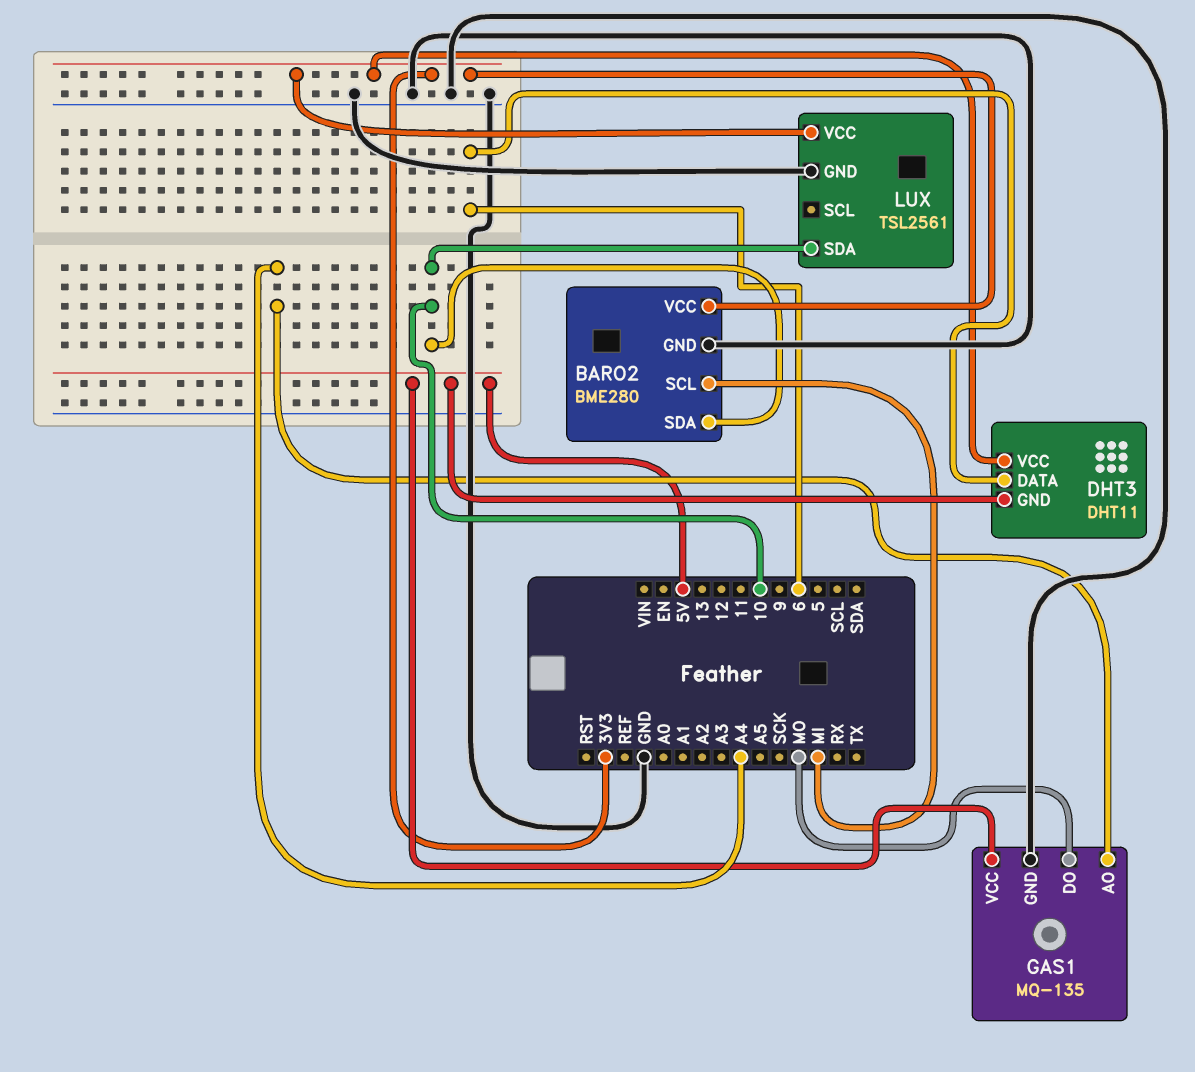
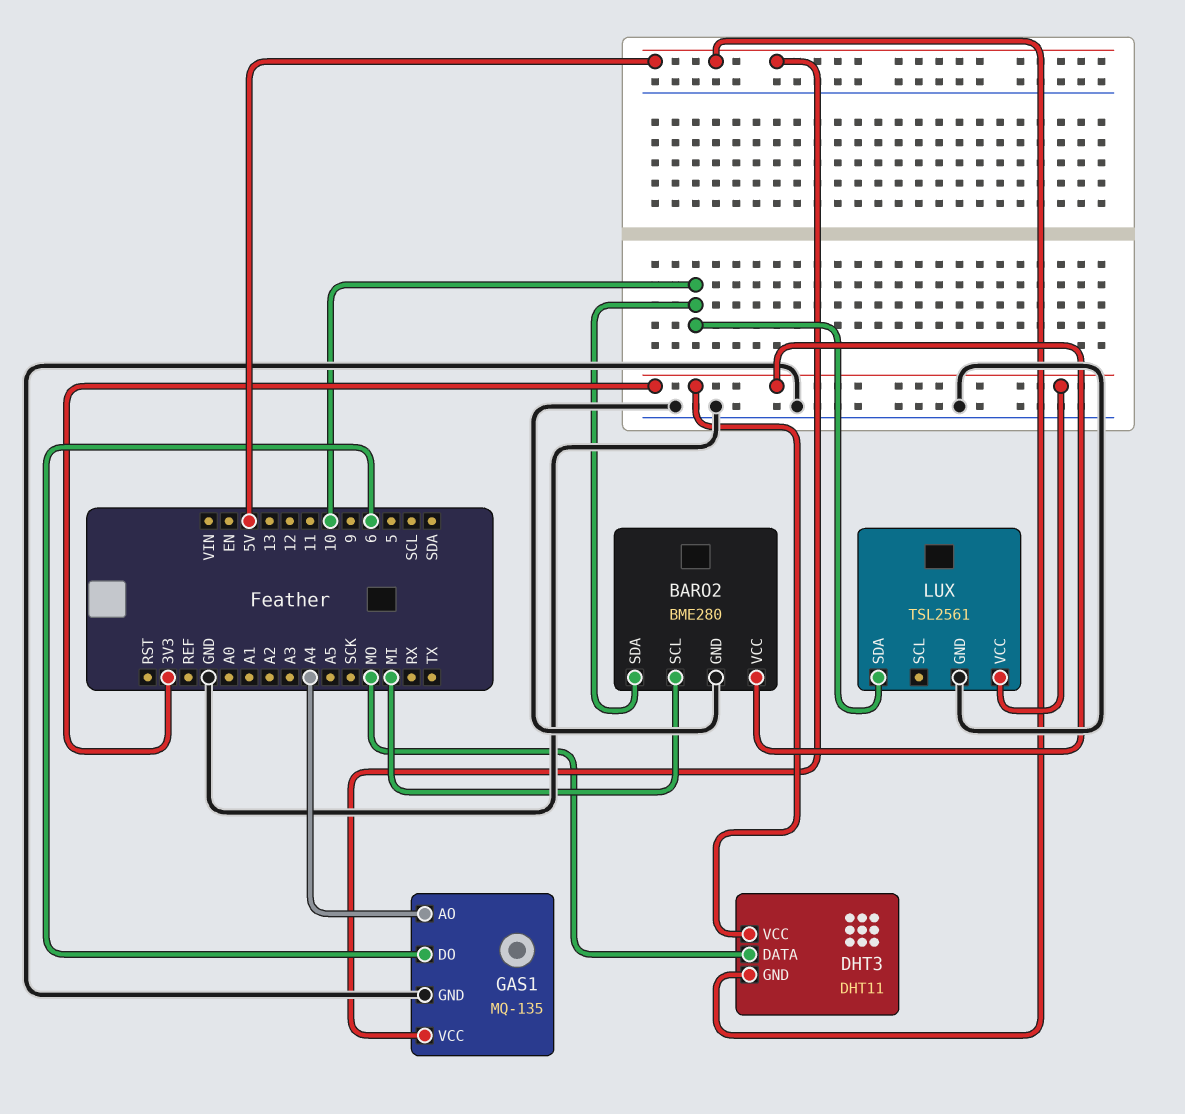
DHT3 pin DATA: 6 -> MO
GAS1 pin DO: MO -> 6

